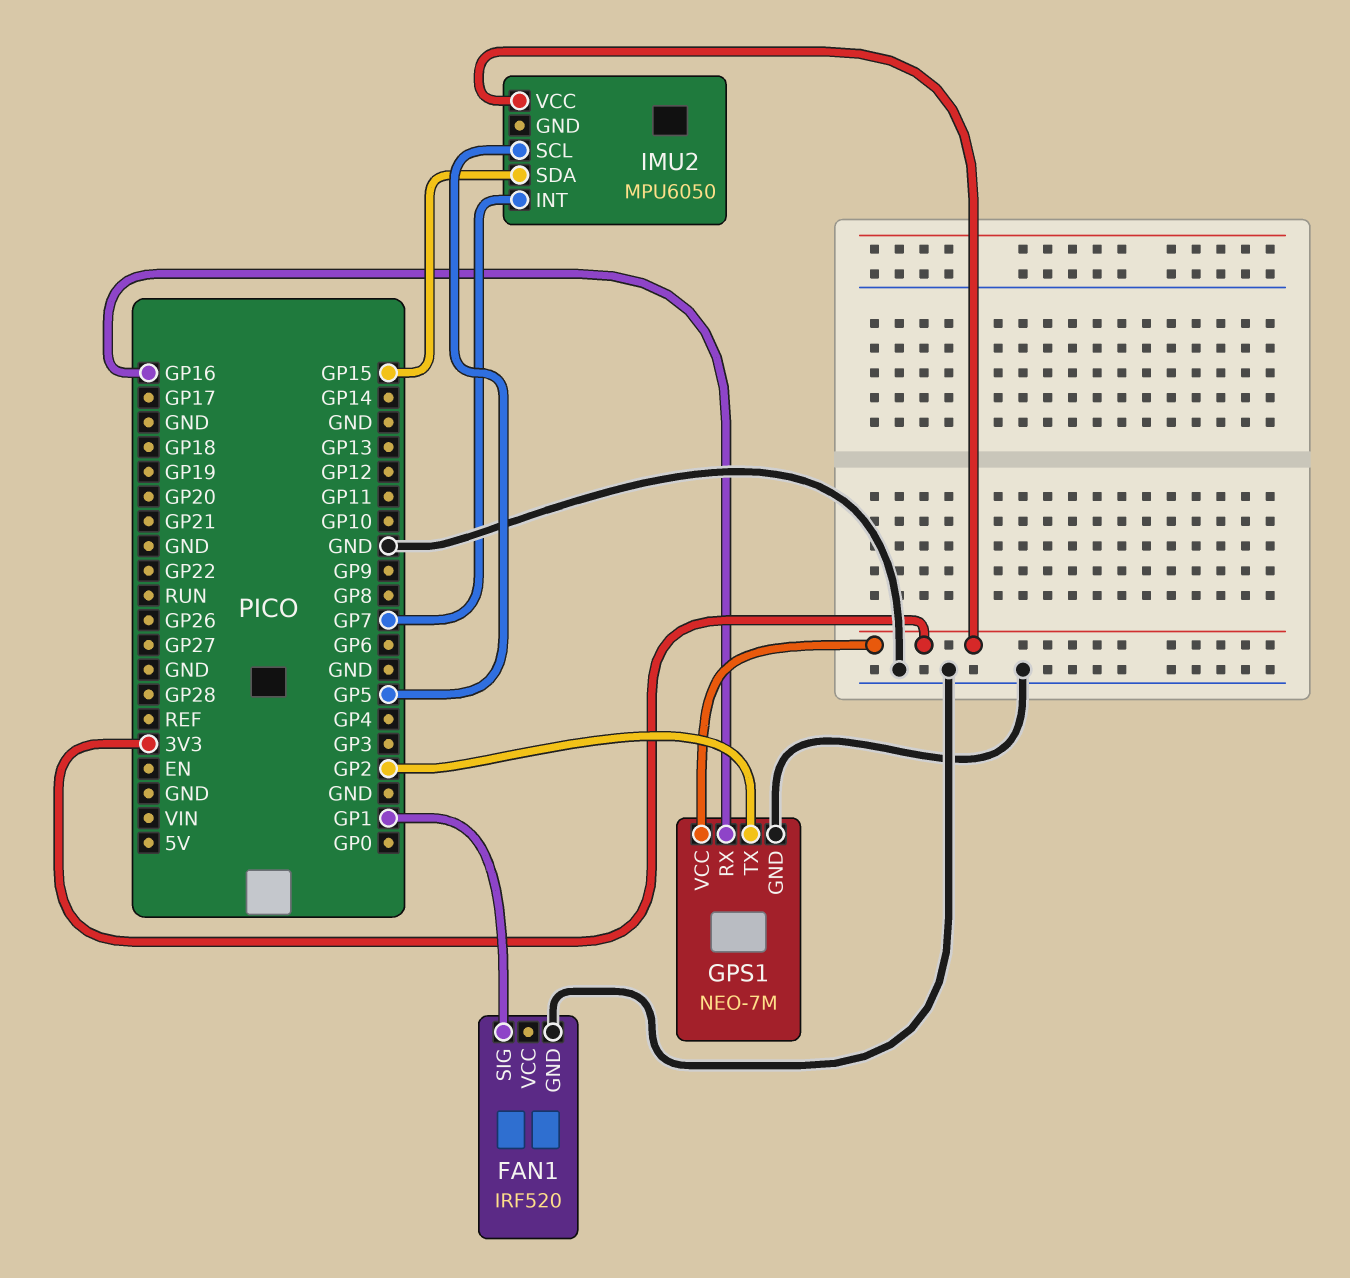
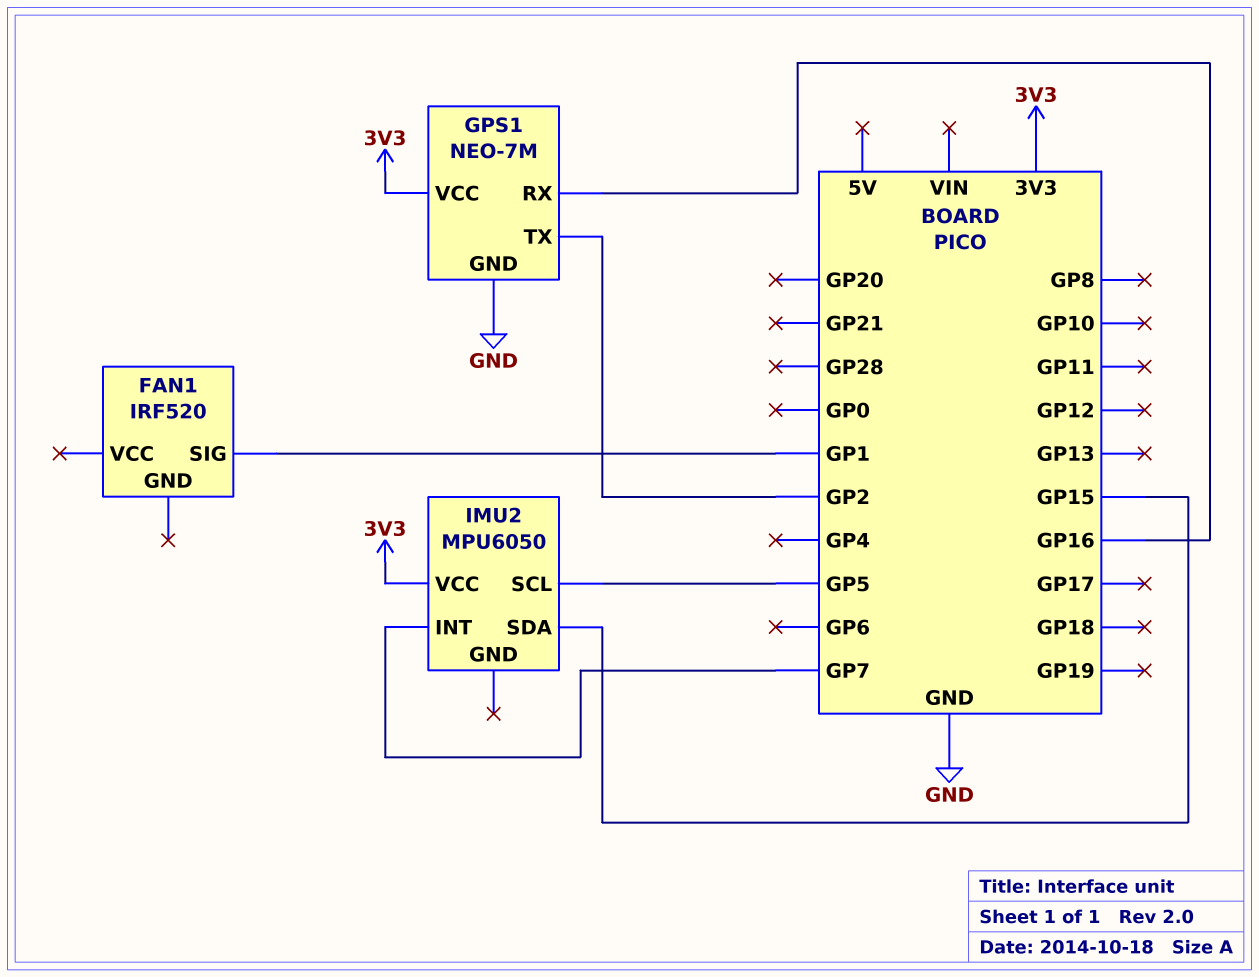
FAN1 pin GND: GND -> none

